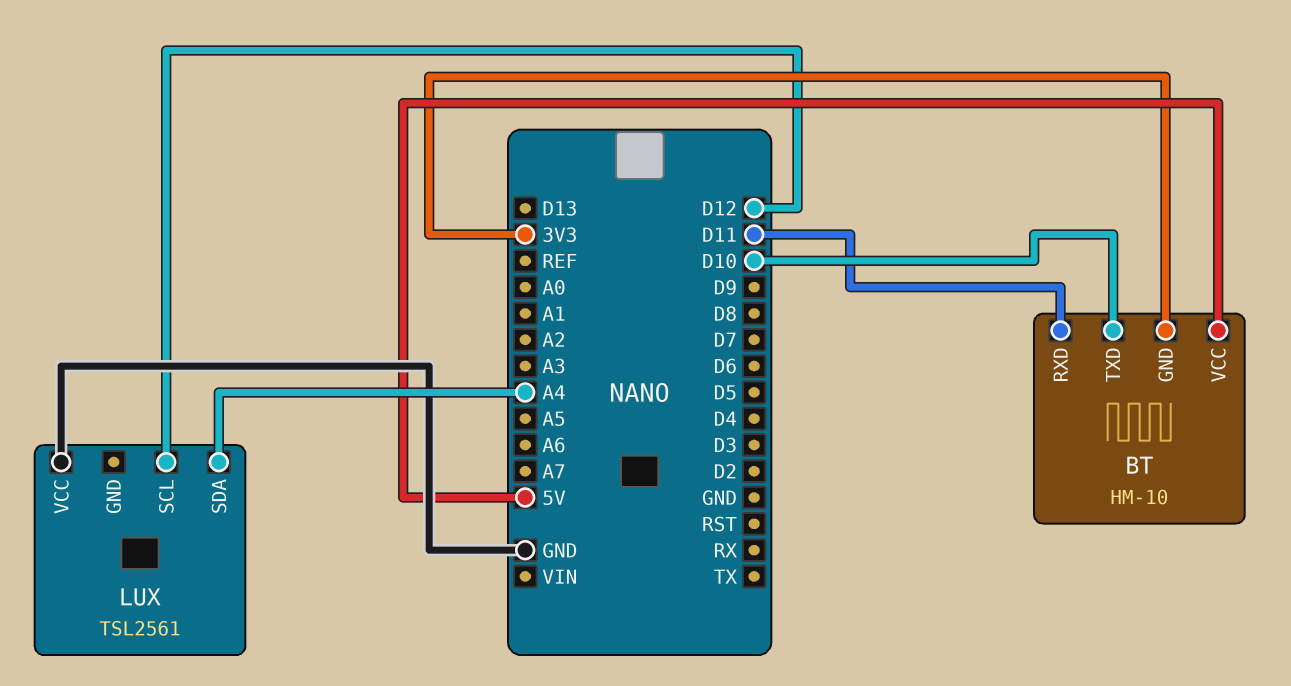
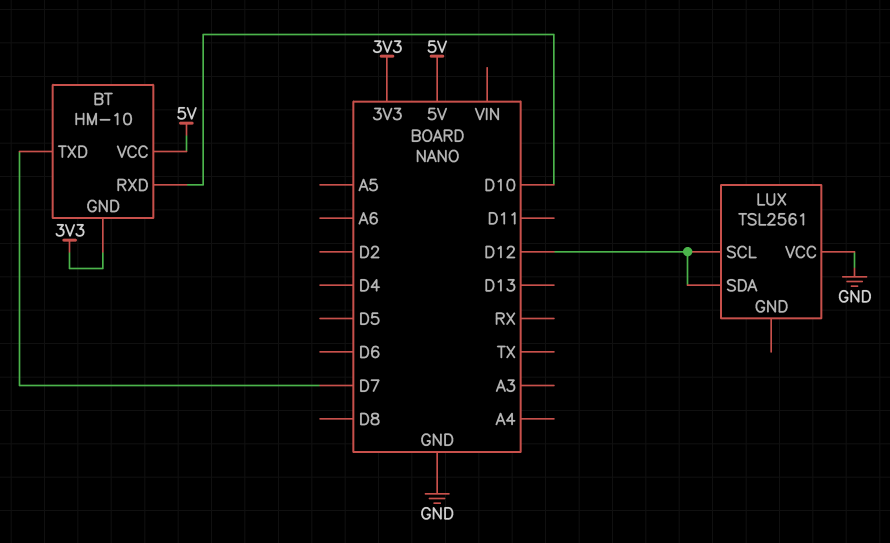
BT pin RXD: D11 -> D10
BT pin TXD: D10 -> D7
LUX pin SDA: A4 -> D12

